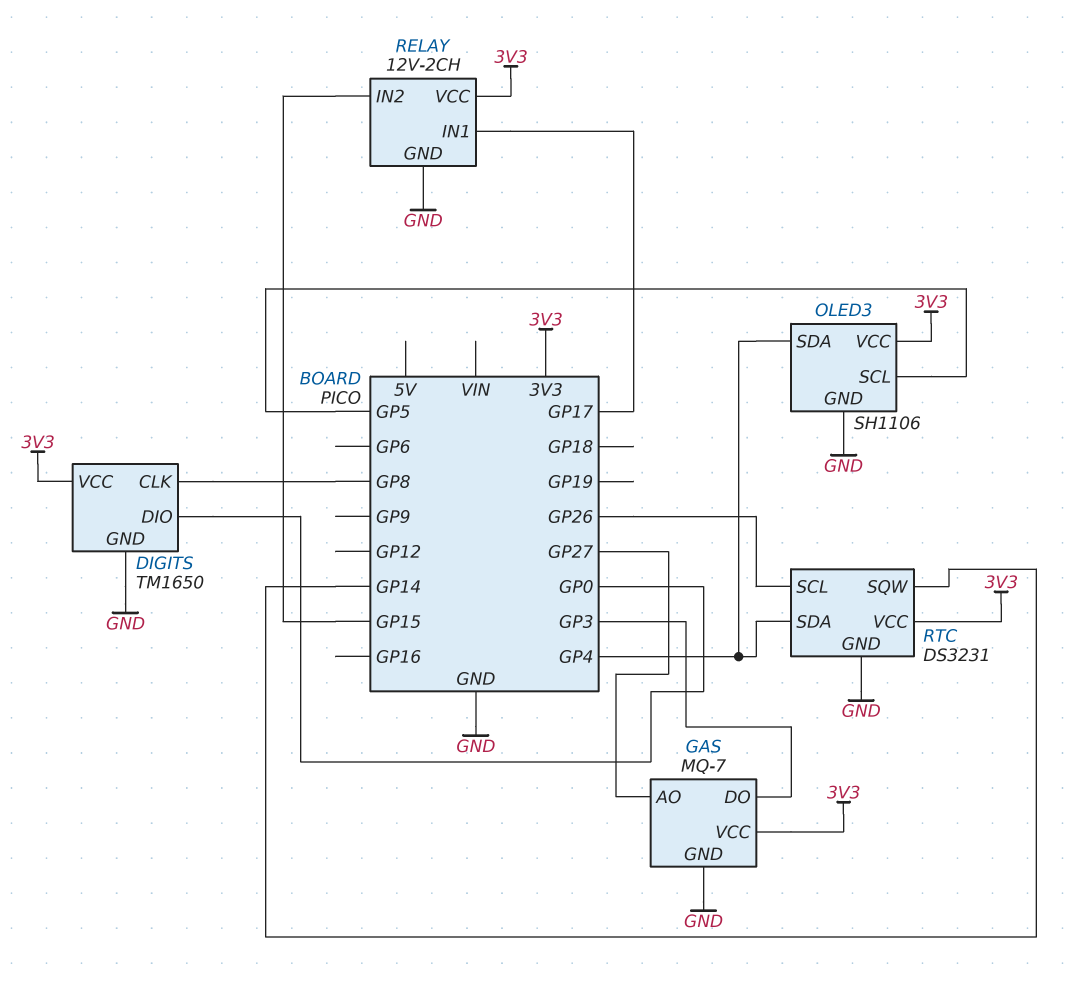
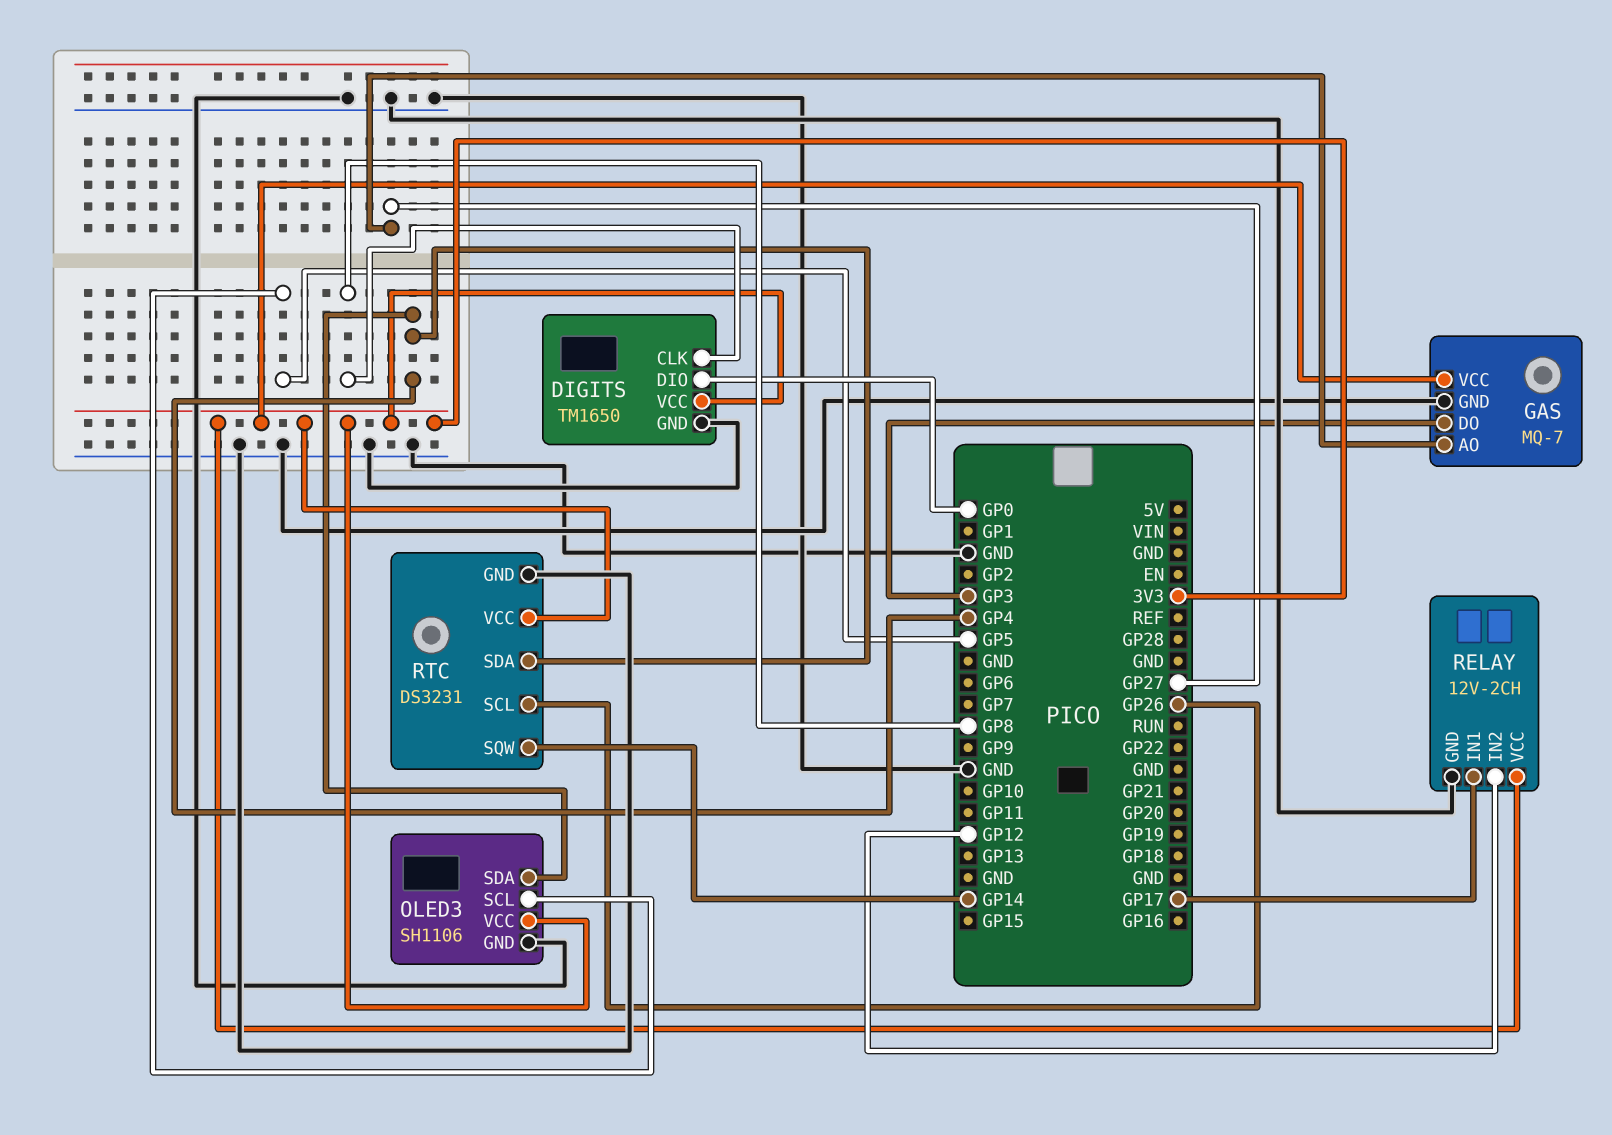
RELAY pin IN2: GP15 -> GP12

